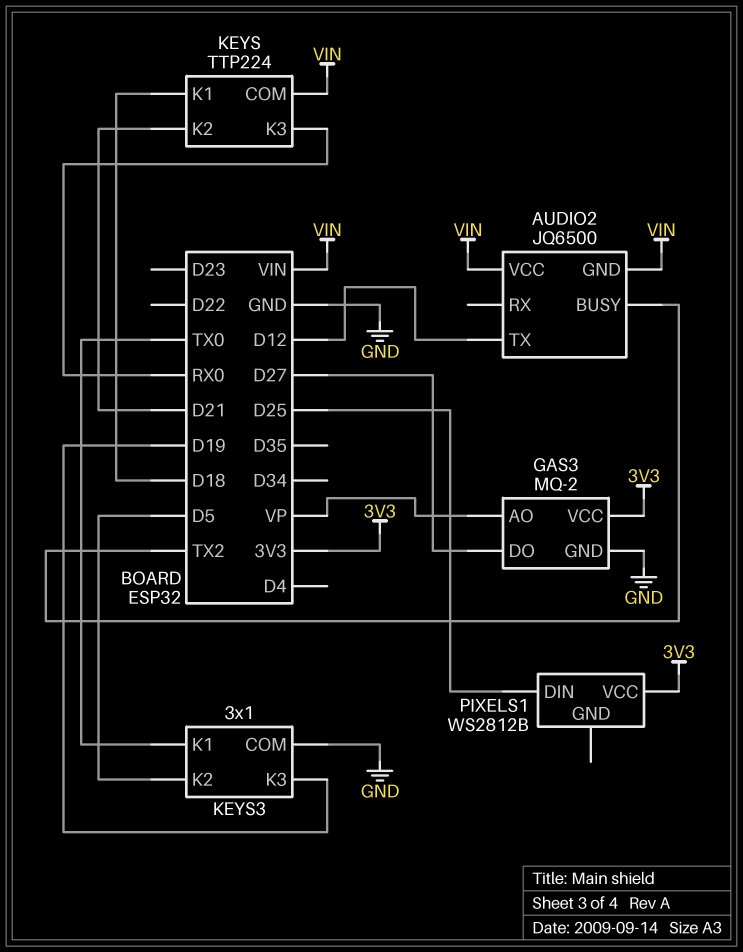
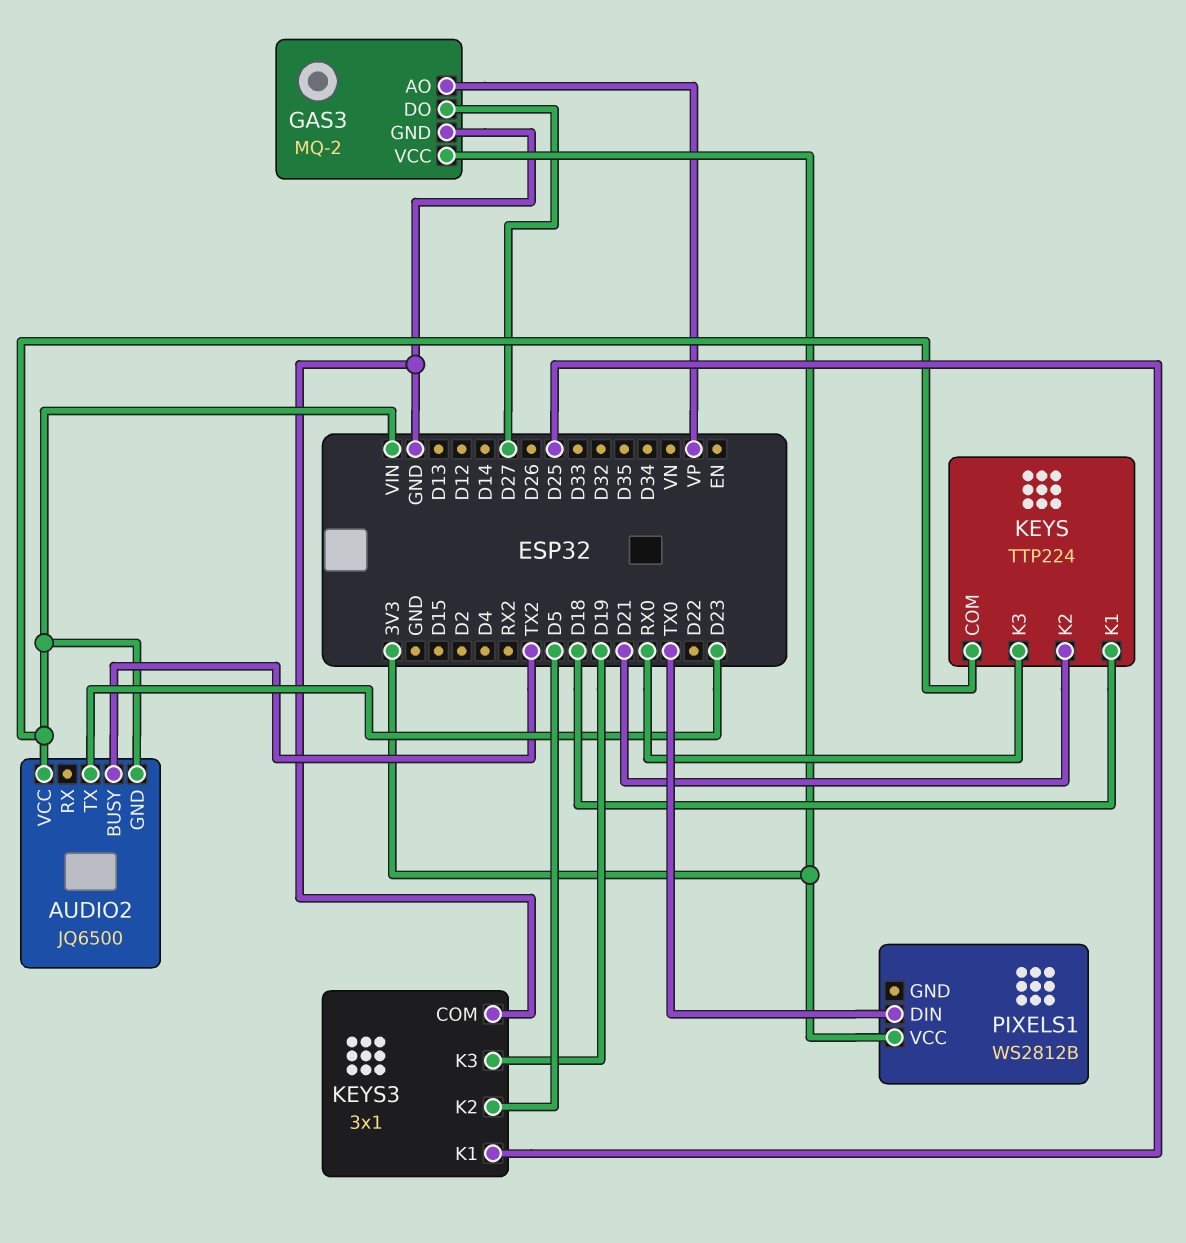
AUDIO2 pin TX: D12 -> D23
KEYS3 pin K1: TX0 -> D25
PIXELS1 pin DIN: D25 -> TX0

